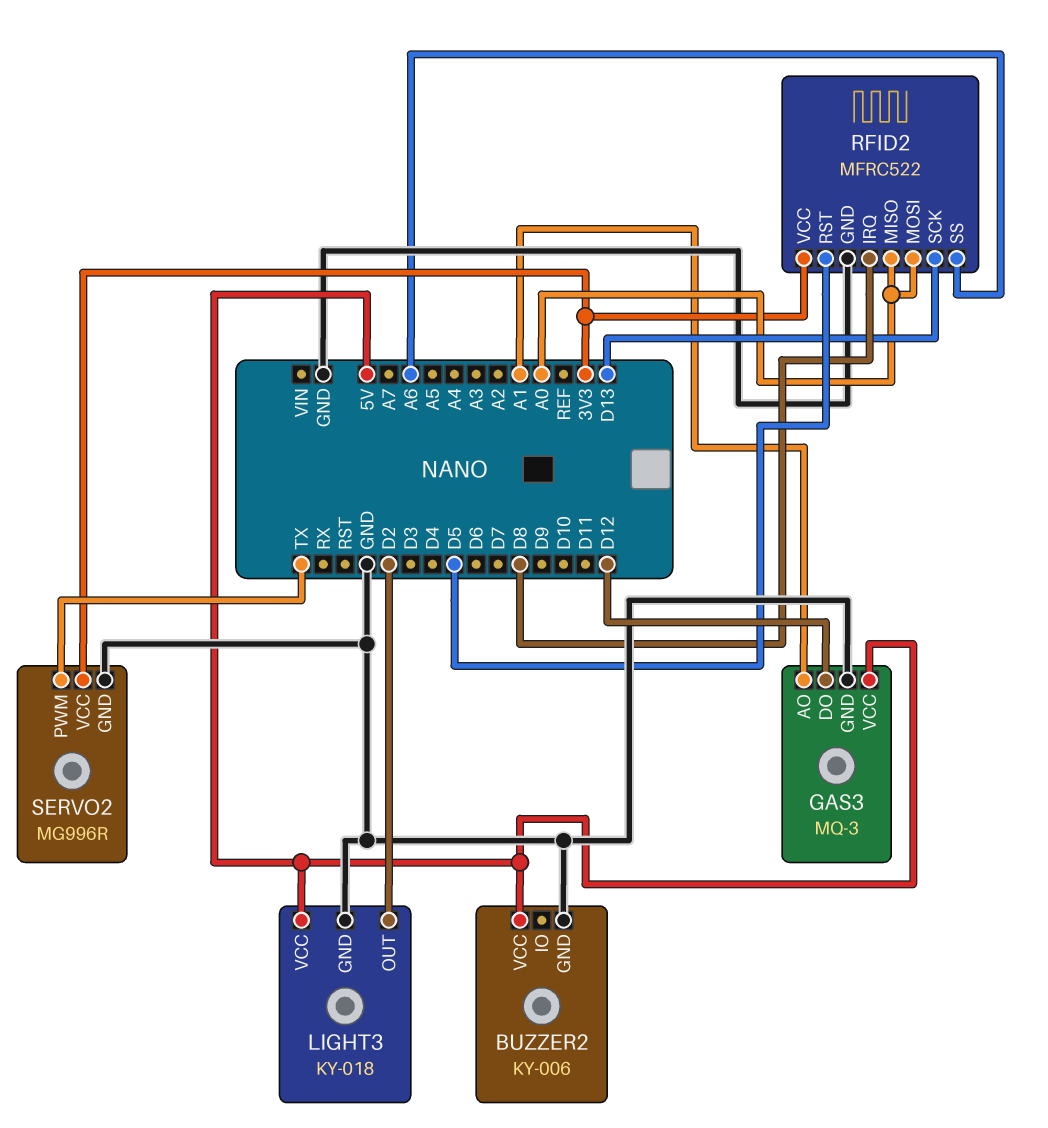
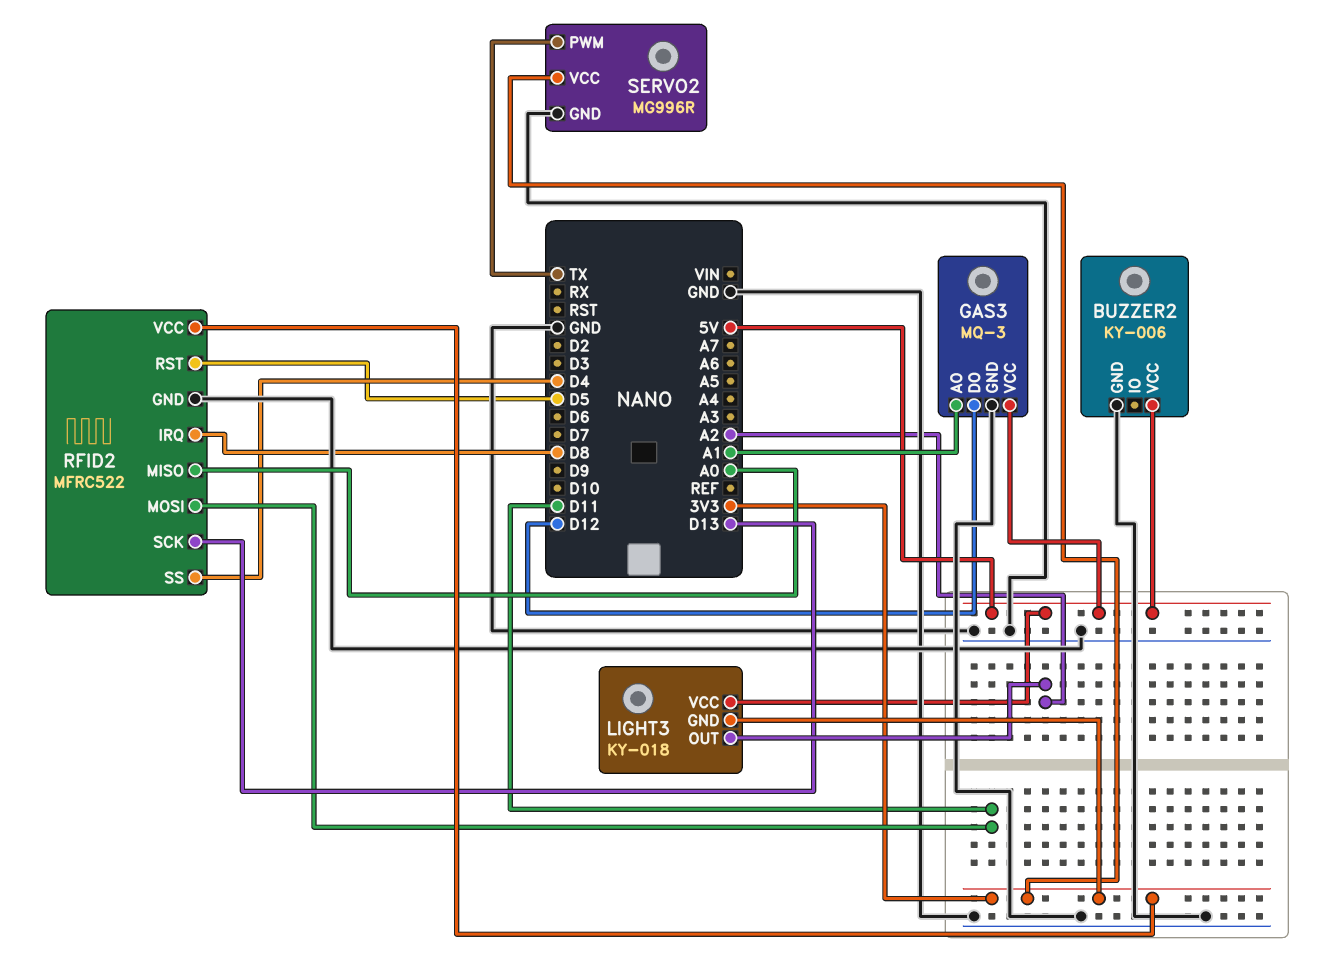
LIGHT3 pin GND: GND -> 3V3
LIGHT3 pin OUT: D2 -> A2
RFID2 pin MOSI: A0 -> D11
RFID2 pin SS: A6 -> D4

